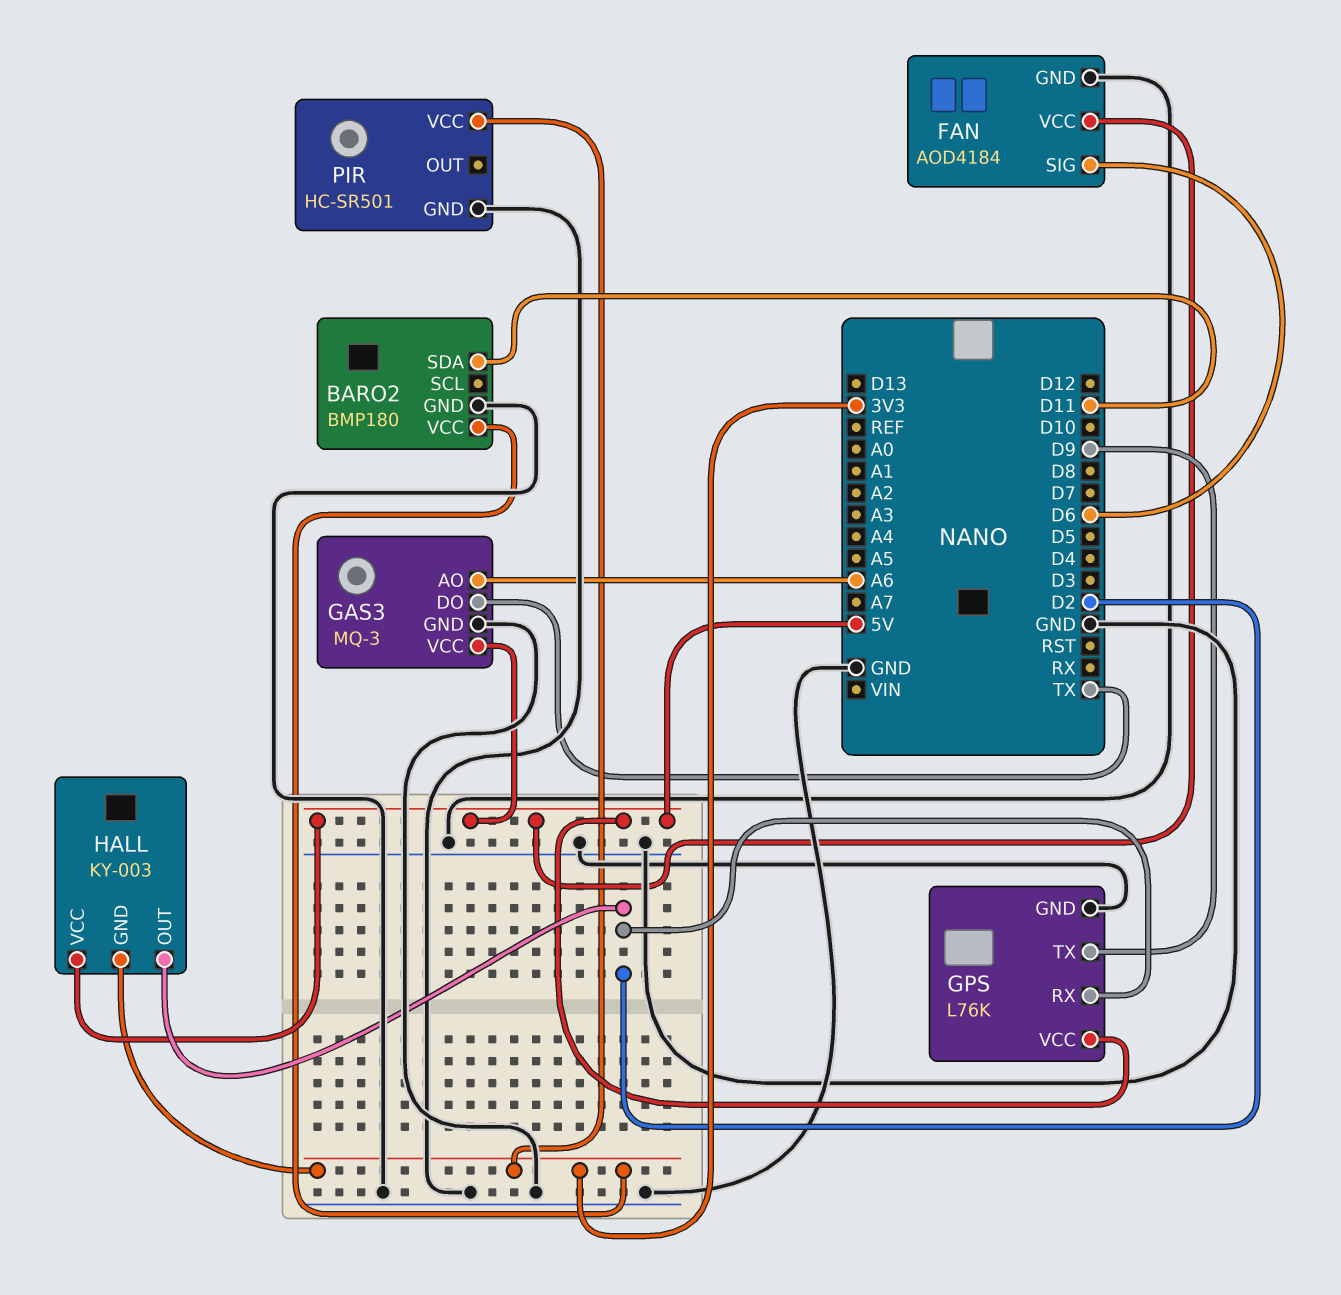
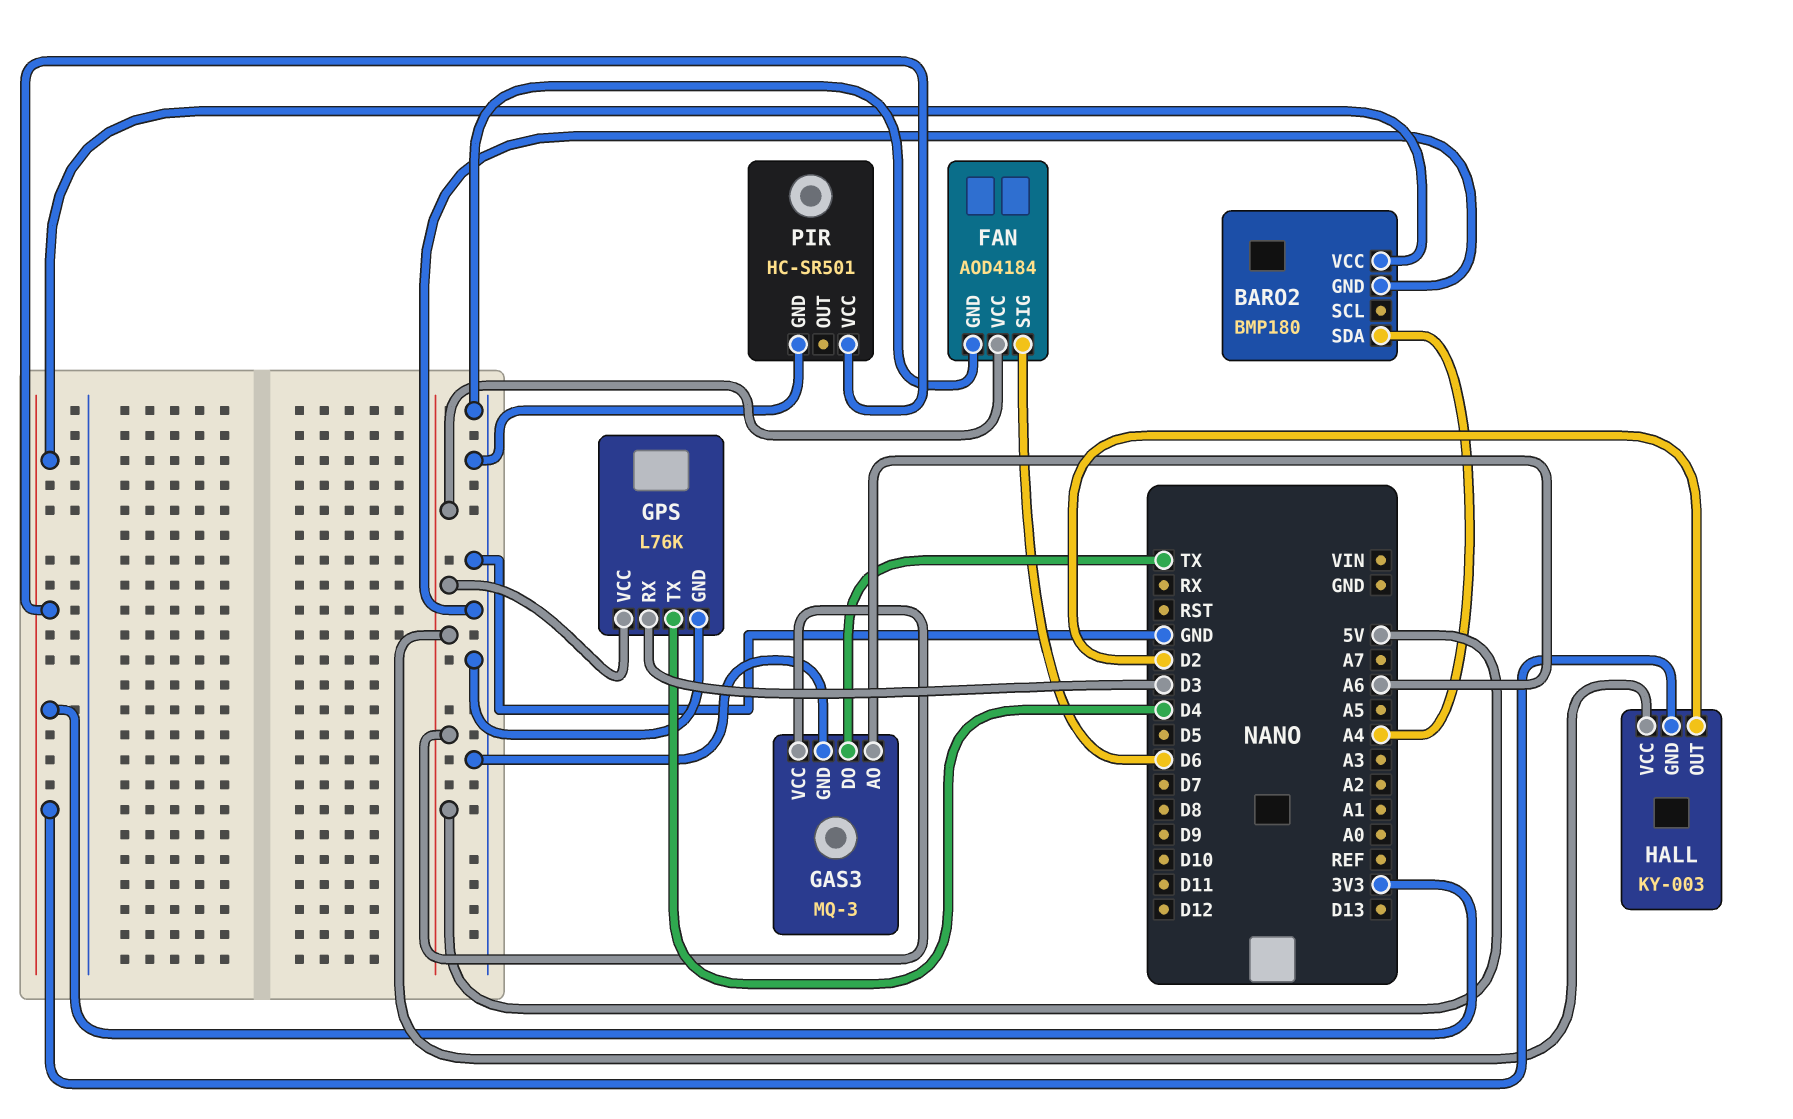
BARO2 pin SDA: D11 -> A4
GPS pin RX: D2 -> D3
GPS pin TX: D9 -> D4

